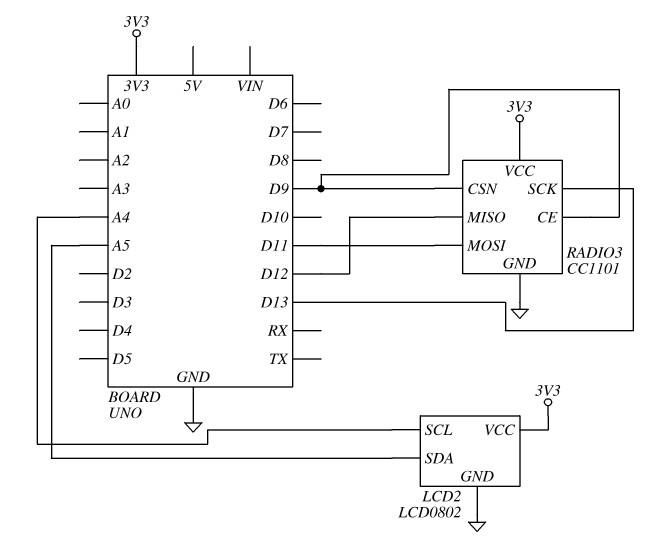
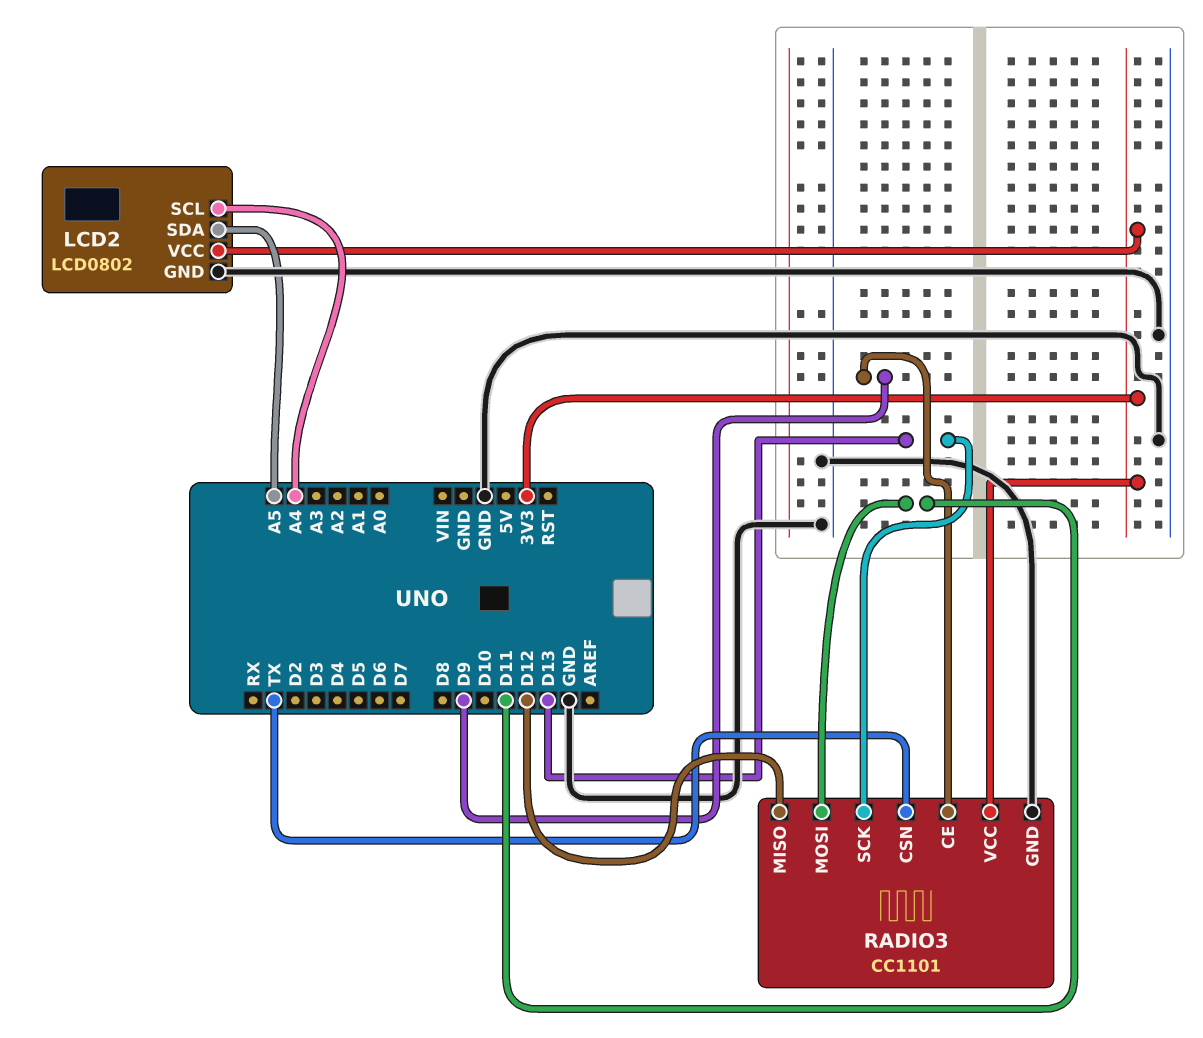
RADIO3 pin CSN: D9 -> TX

